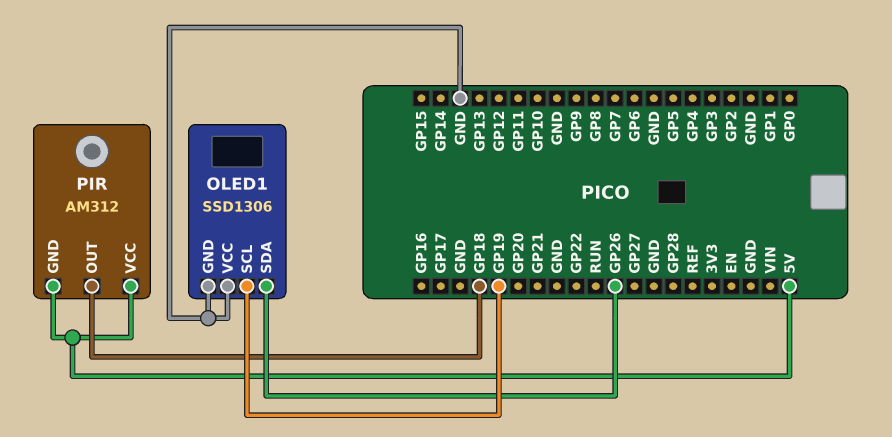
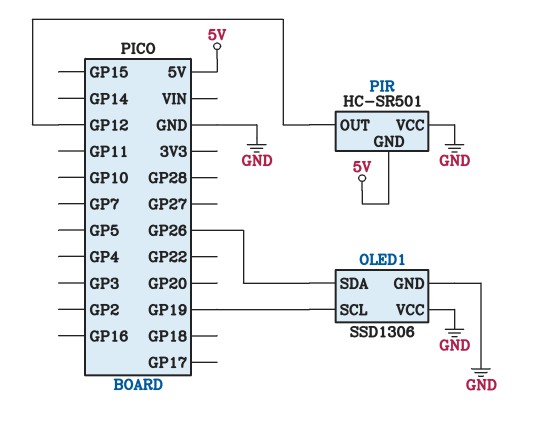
PIR: AM312 -> HC-SR501
PIR pin OUT: GP18 -> GP12
PIR pin VCC: 5V -> GND

